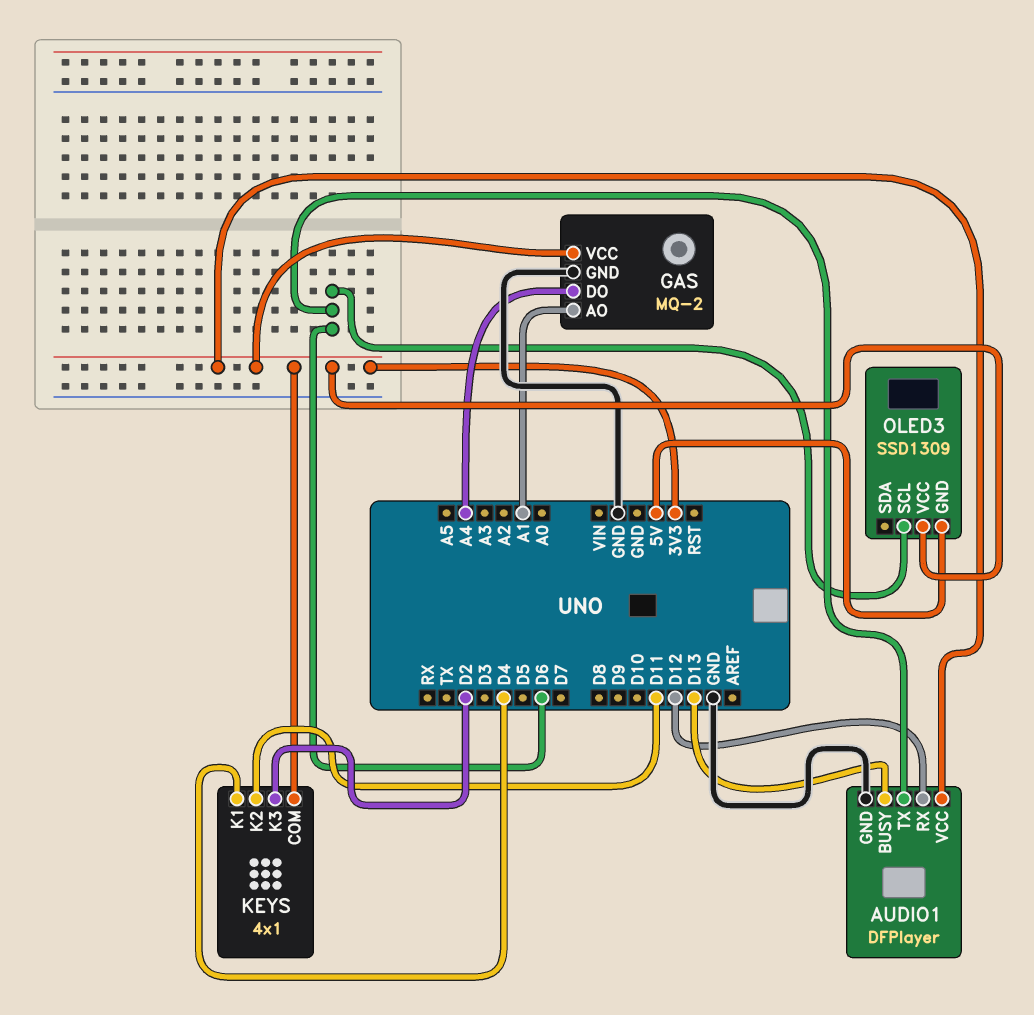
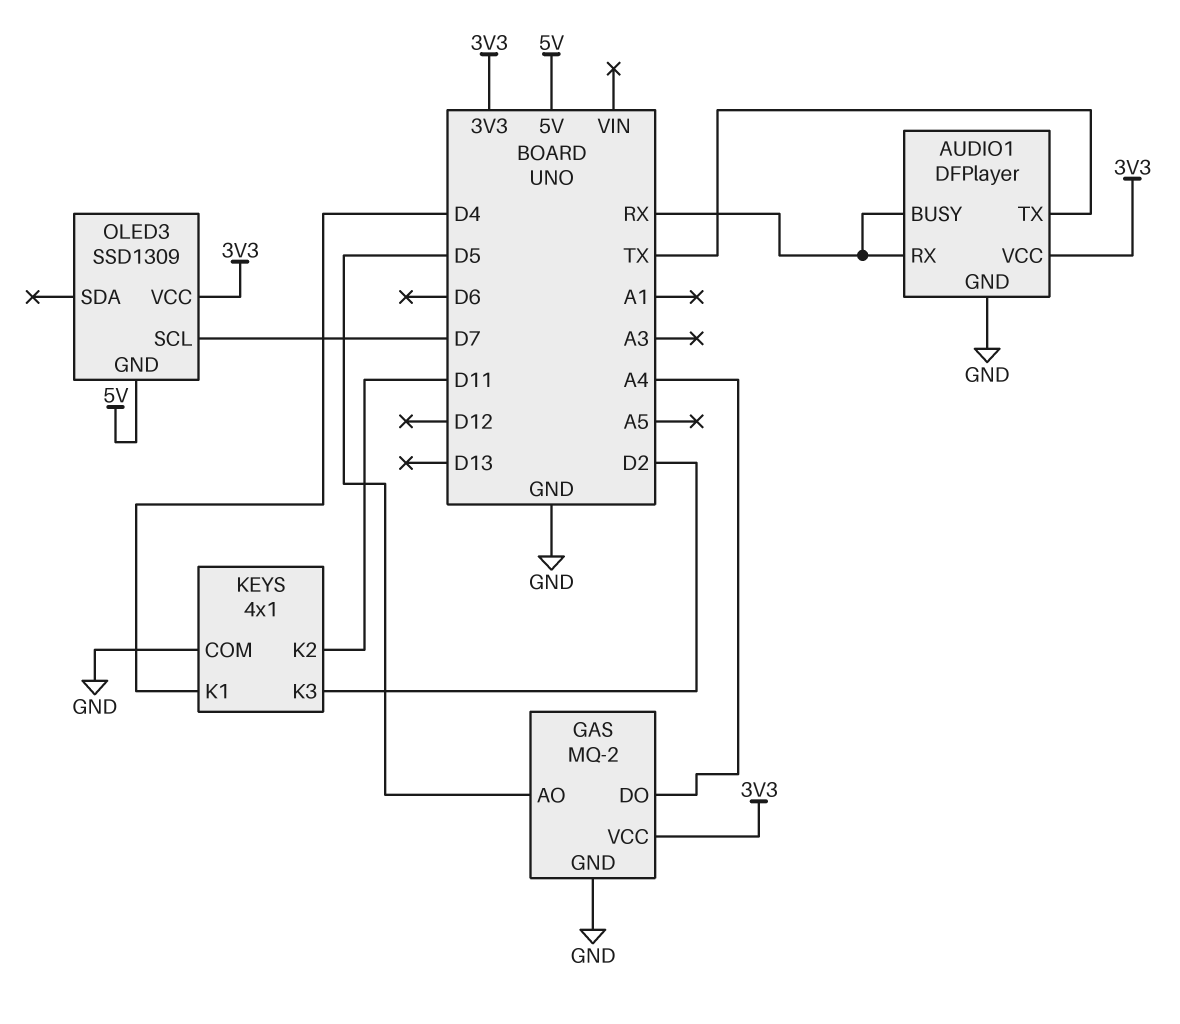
AUDIO1 pin BUSY: D13 -> RX
AUDIO1 pin RX: D12 -> RX
AUDIO1 pin TX: D6 -> TX
GAS pin AO: A1 -> D5
KEYS pin COM: 3V3 -> GND
OLED3 pin SCL: D6 -> D7

